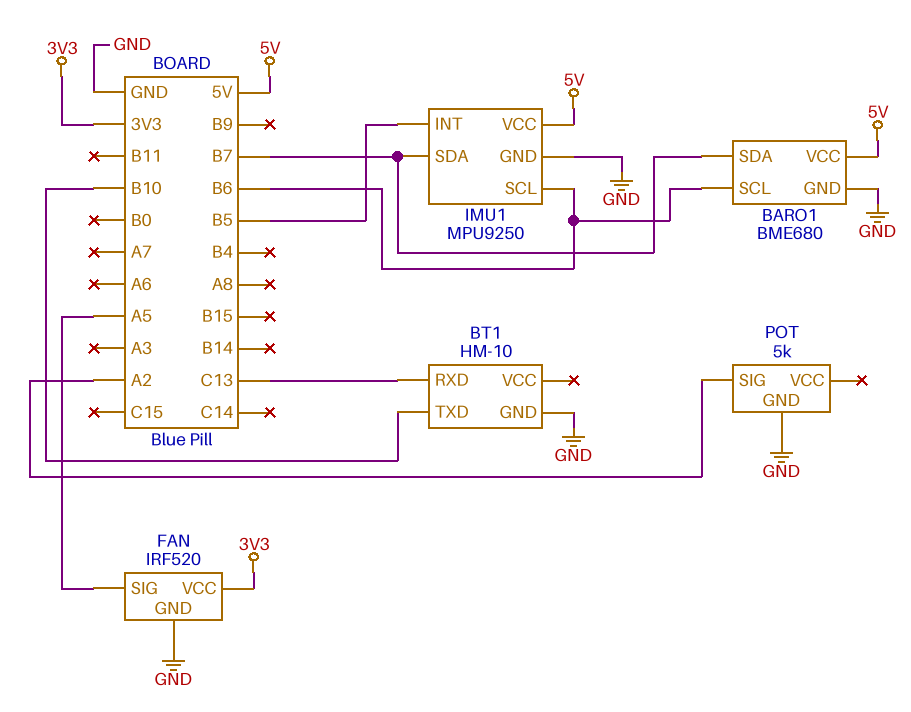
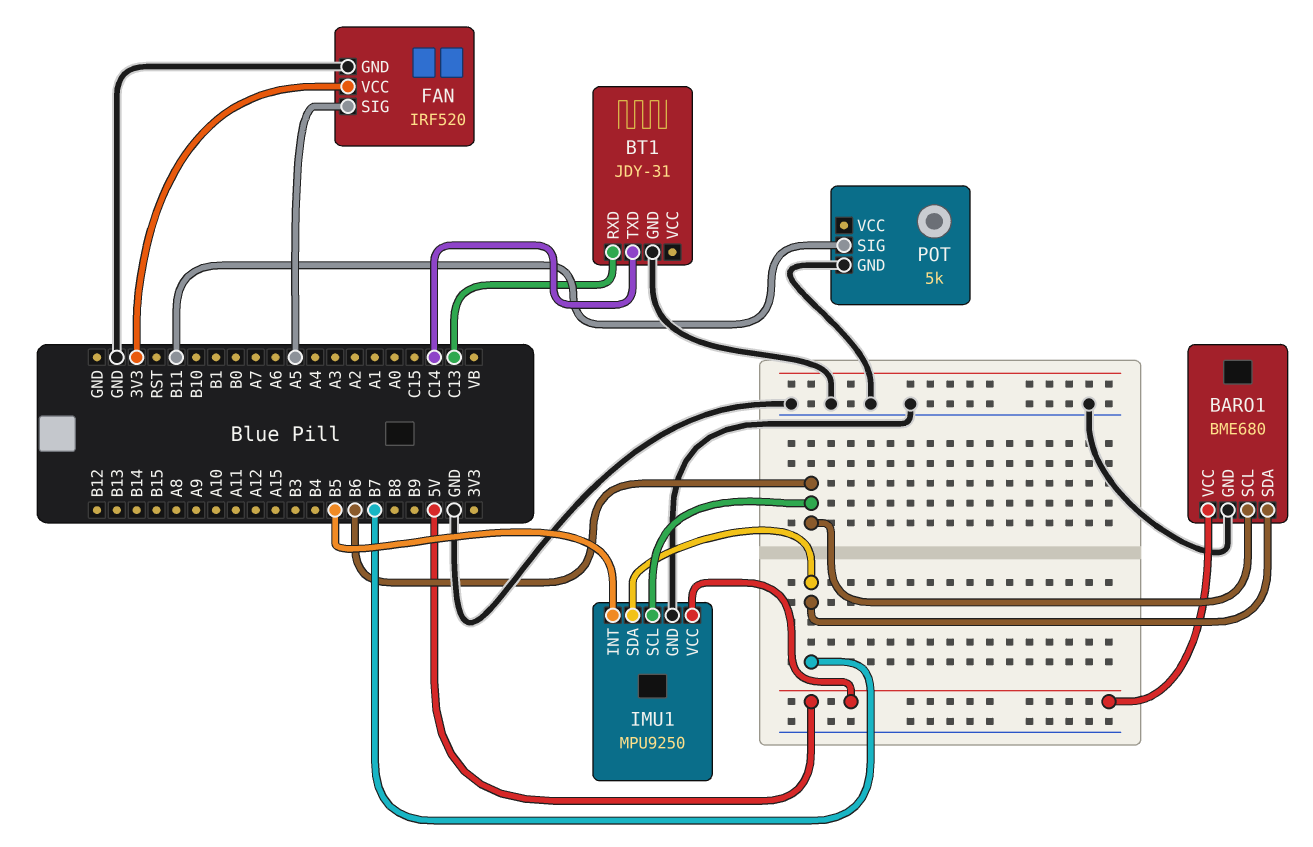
BT1: HM-10 -> JDY-31
BT1 pin TXD: B10 -> C14
POT pin SIG: A2 -> B11

